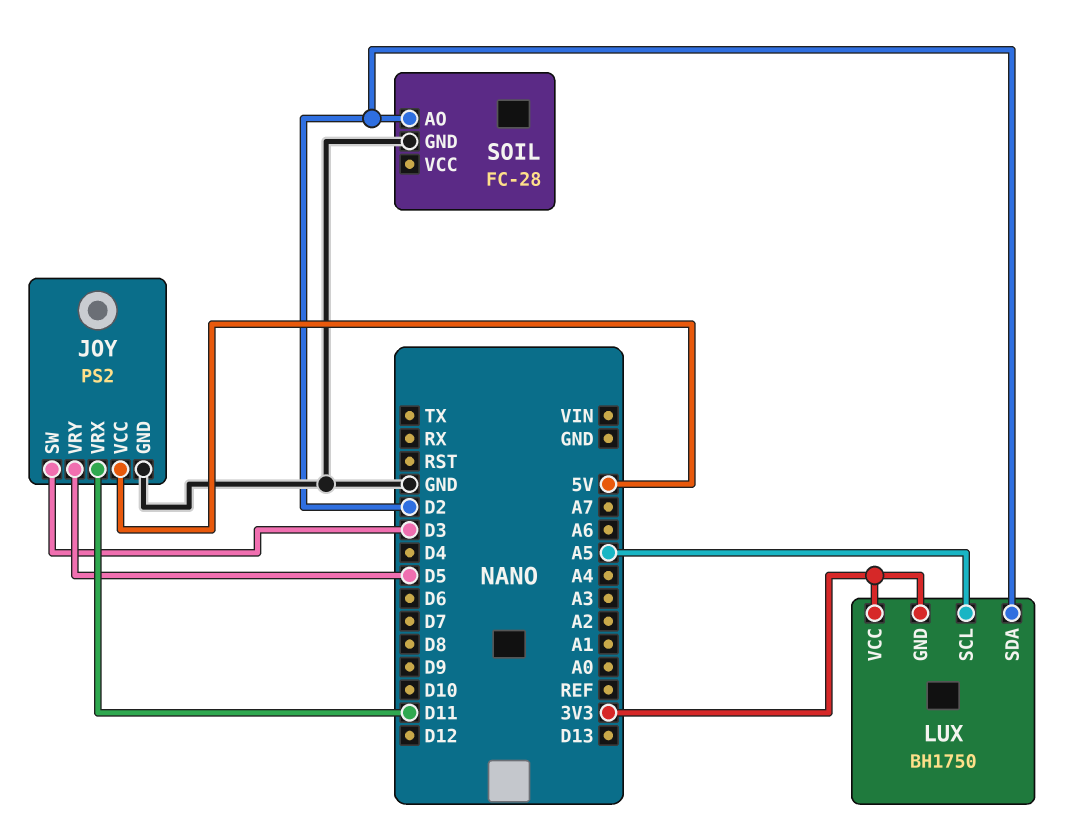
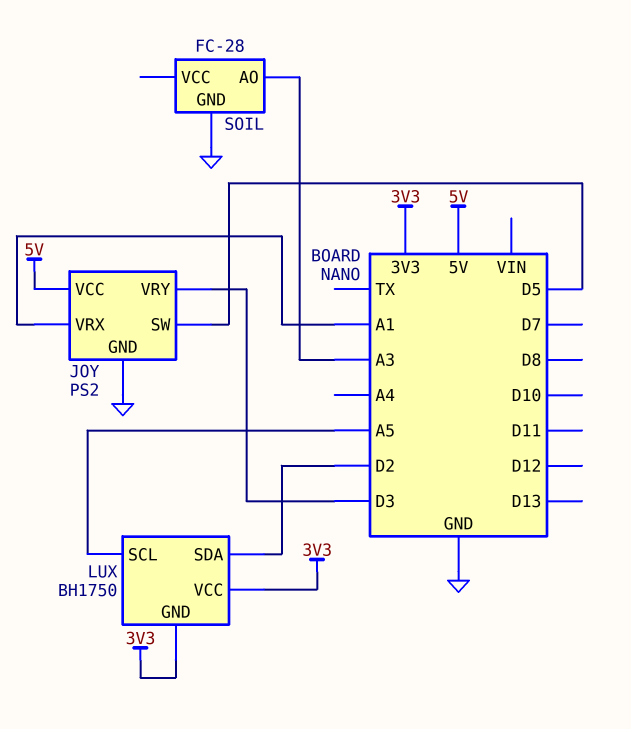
JOY pin SW: D3 -> D5
JOY pin VRX: D11 -> A1
JOY pin VRY: D5 -> D3
SOIL pin AO: D2 -> A3

